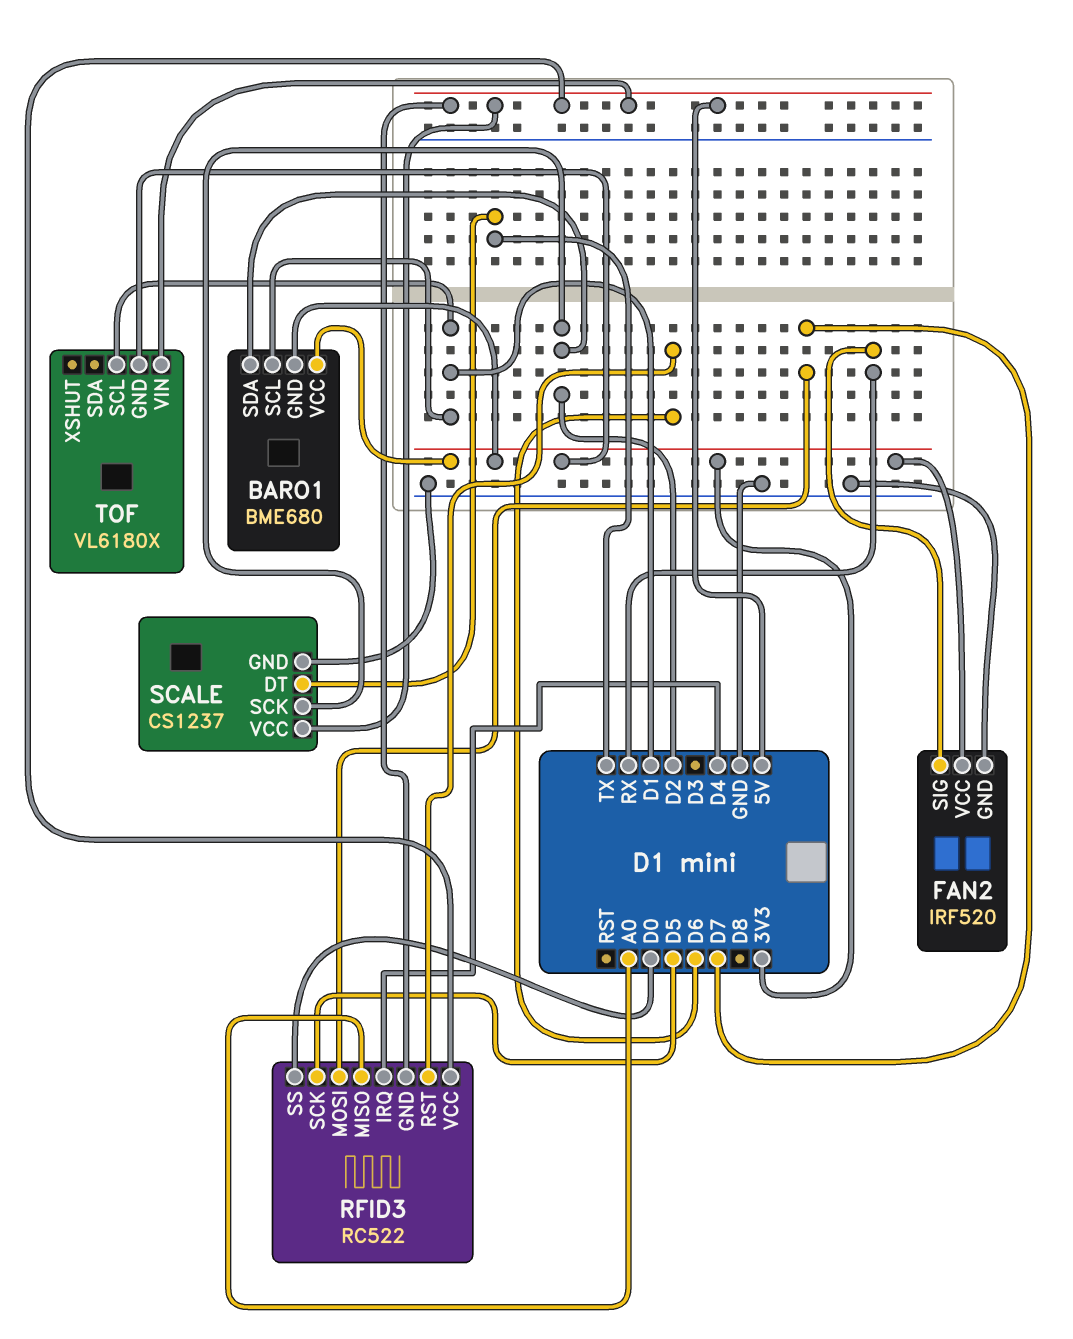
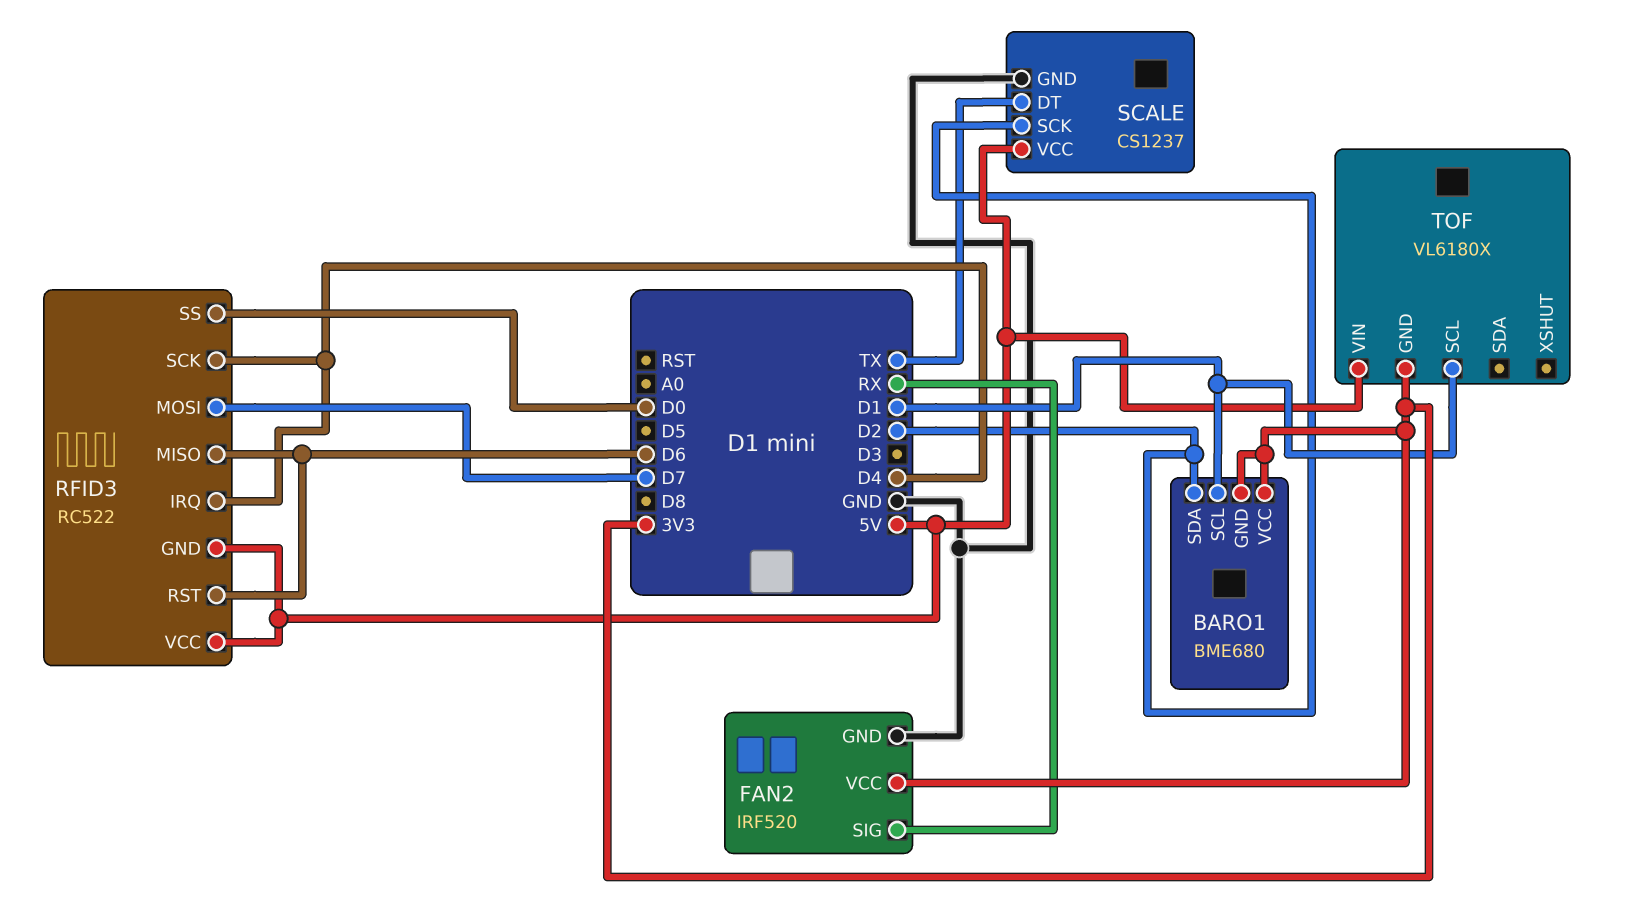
RFID3 pin MISO: A0 -> D6
RFID3 pin SCK: D5 -> D4

